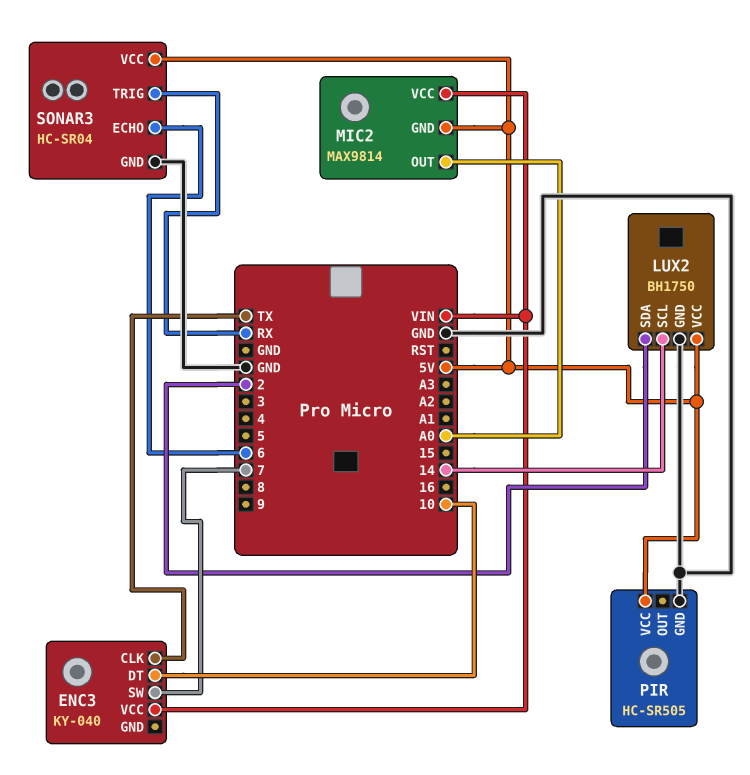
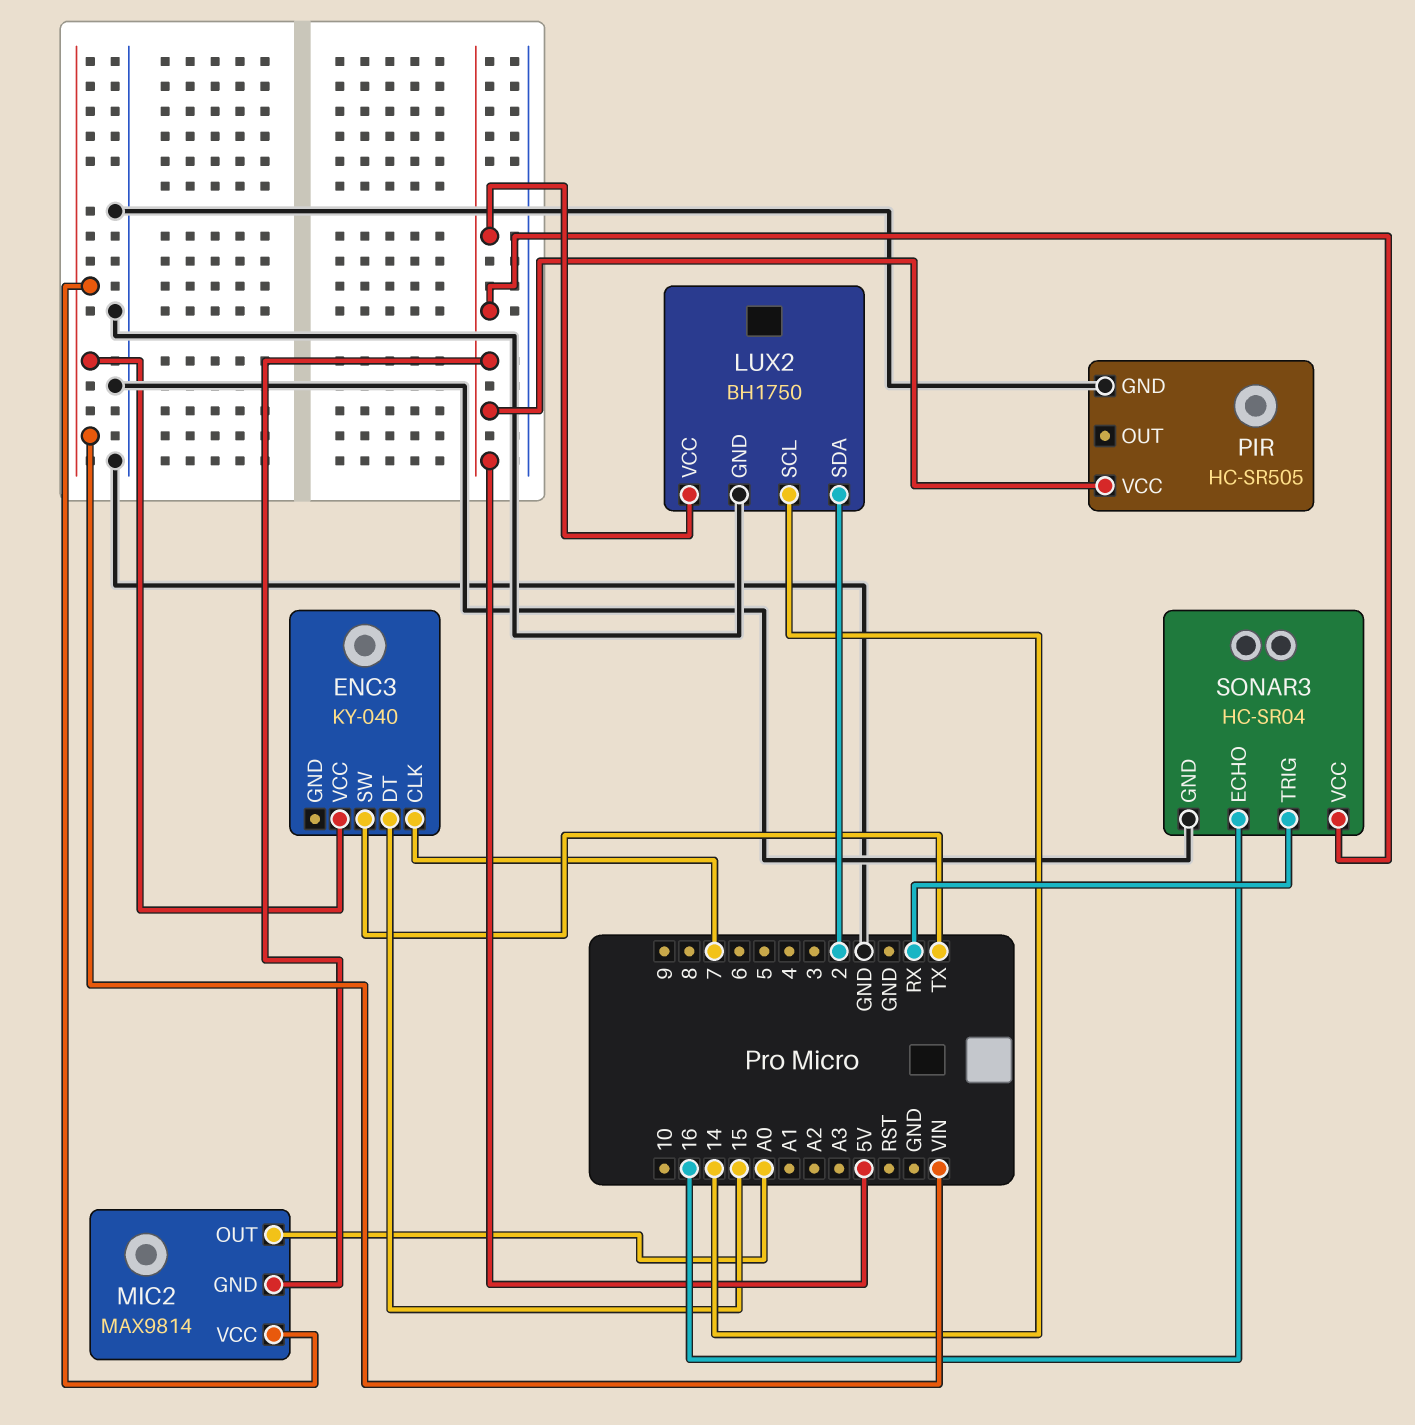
ENC3 pin CLK: TX -> 7
ENC3 pin DT: 10 -> 15
ENC3 pin SW: 7 -> TX
SONAR3 pin ECHO: 6 -> 16

